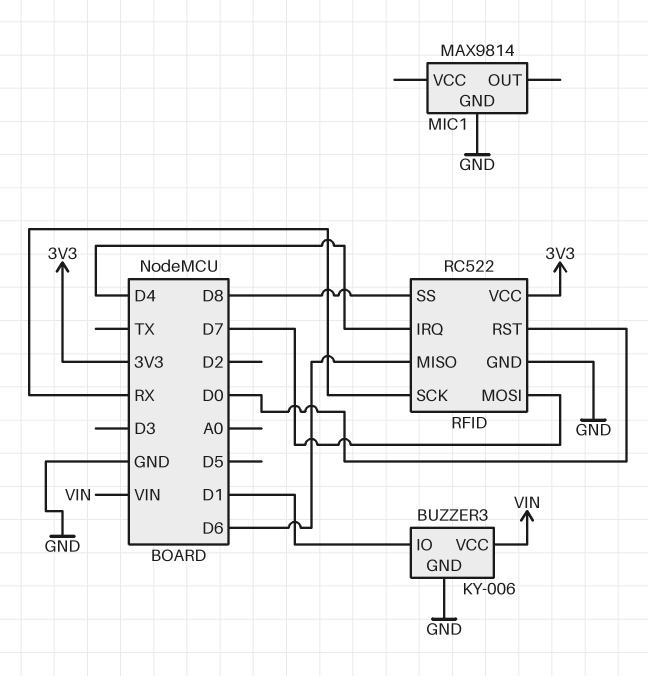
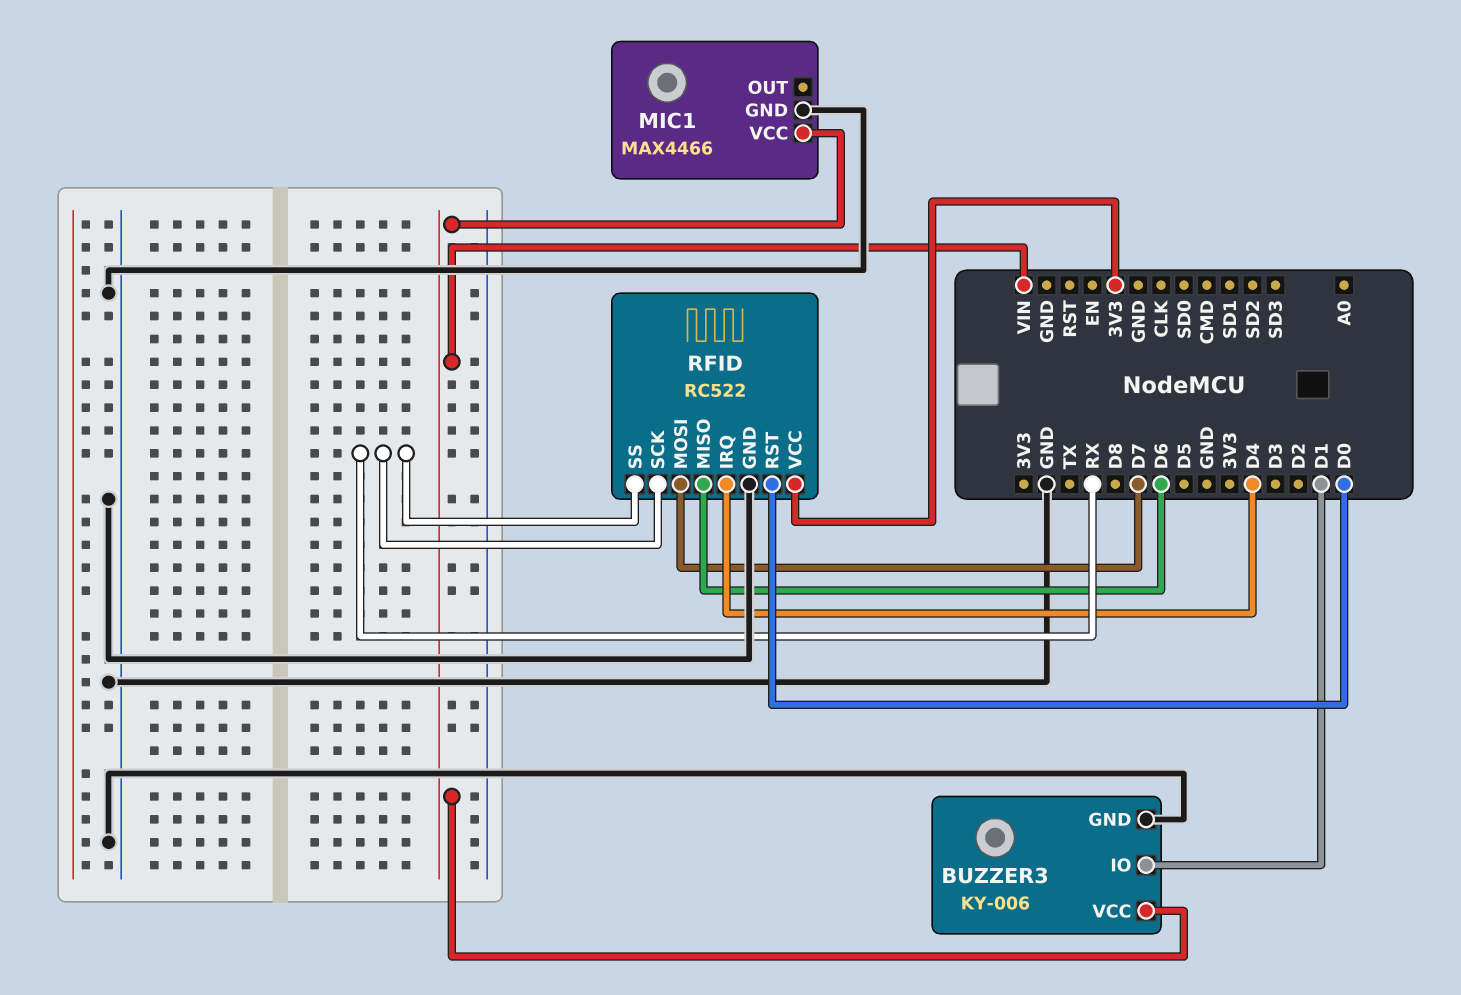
MIC1: MAX9814 -> MAX4466
MIC1 pin VCC: none -> VIN
RFID pin SS: D8 -> RX

